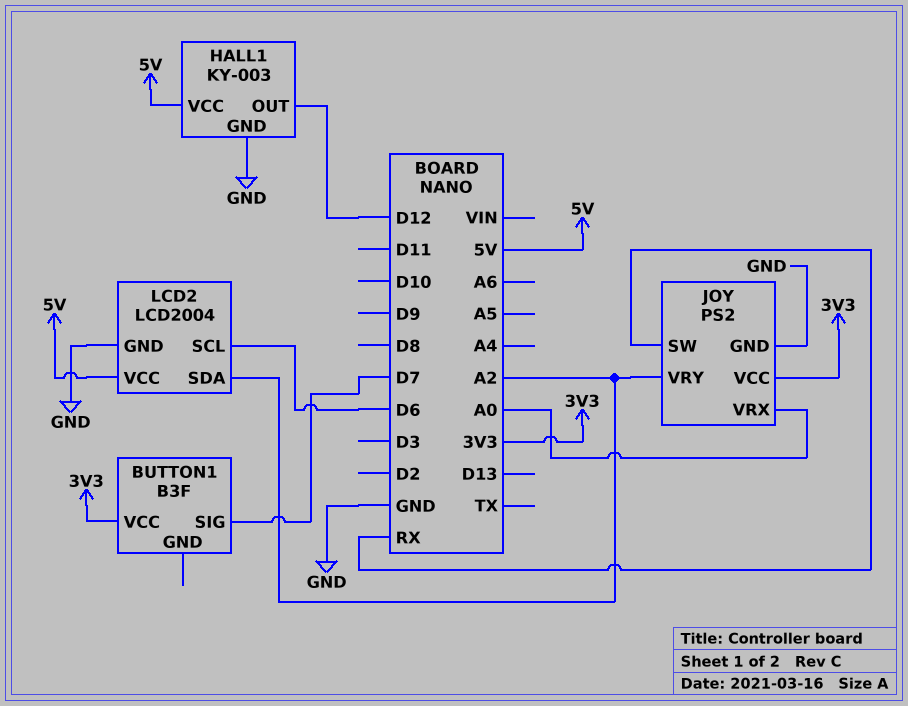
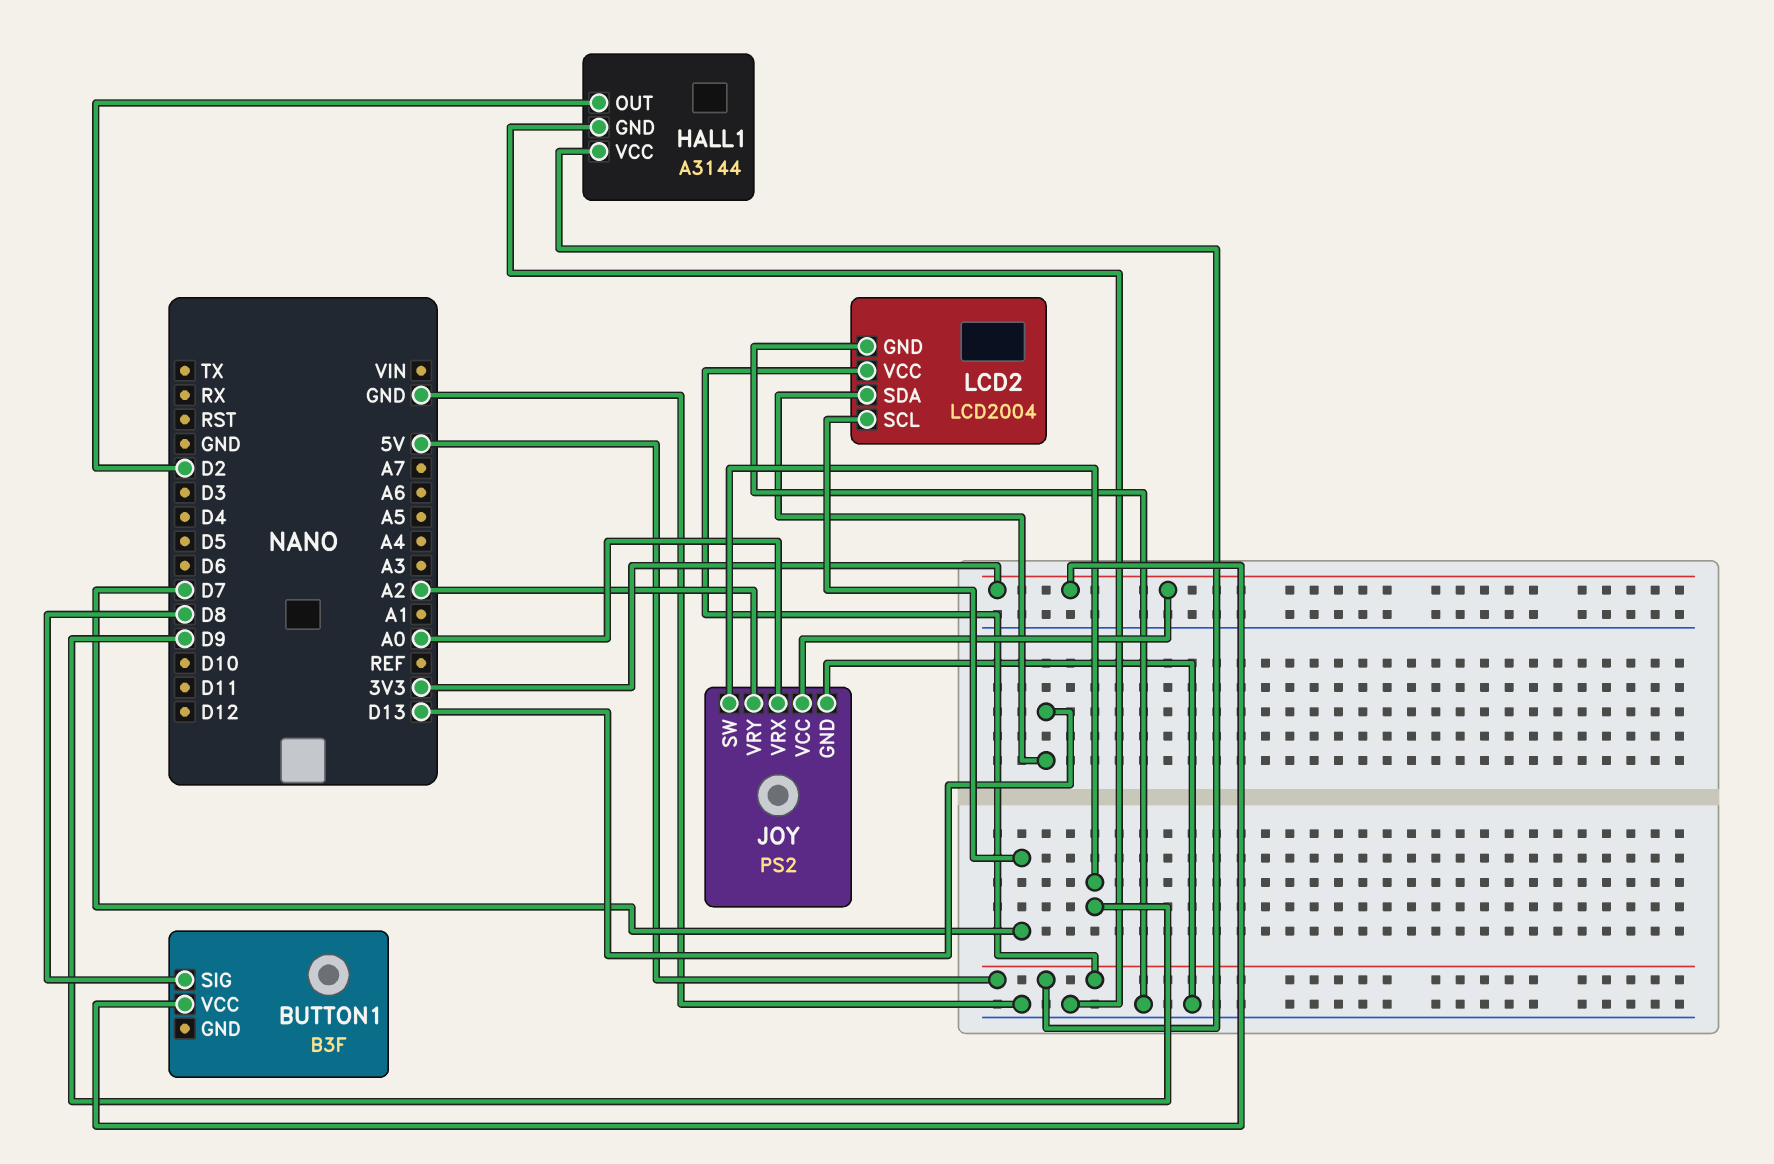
BUTTON1 pin SIG: D7 -> D8
HALL1: KY-003 -> A3144
HALL1 pin OUT: D12 -> D2
JOY pin SW: RX -> D9
LCD2 pin SCL: D6 -> D7
LCD2 pin SDA: A2 -> D13

